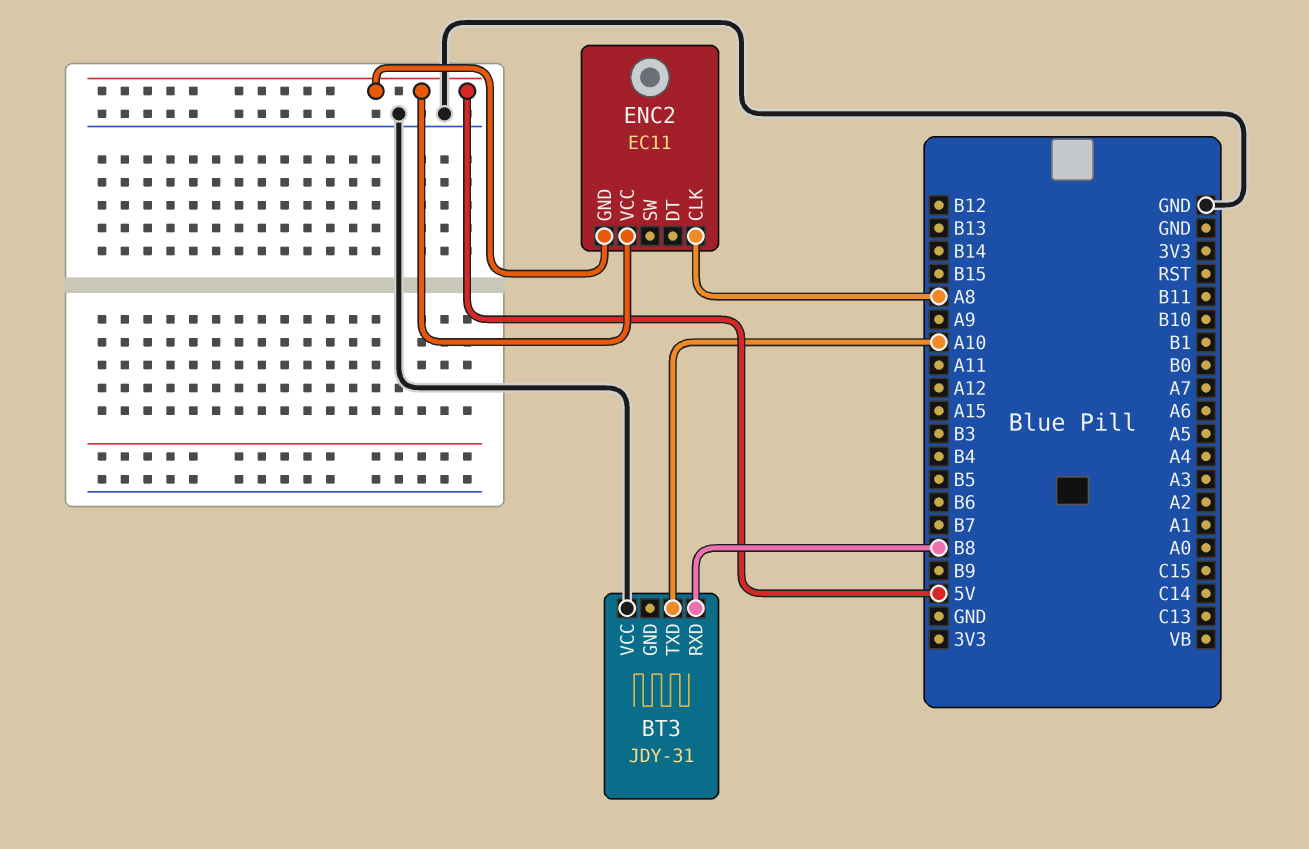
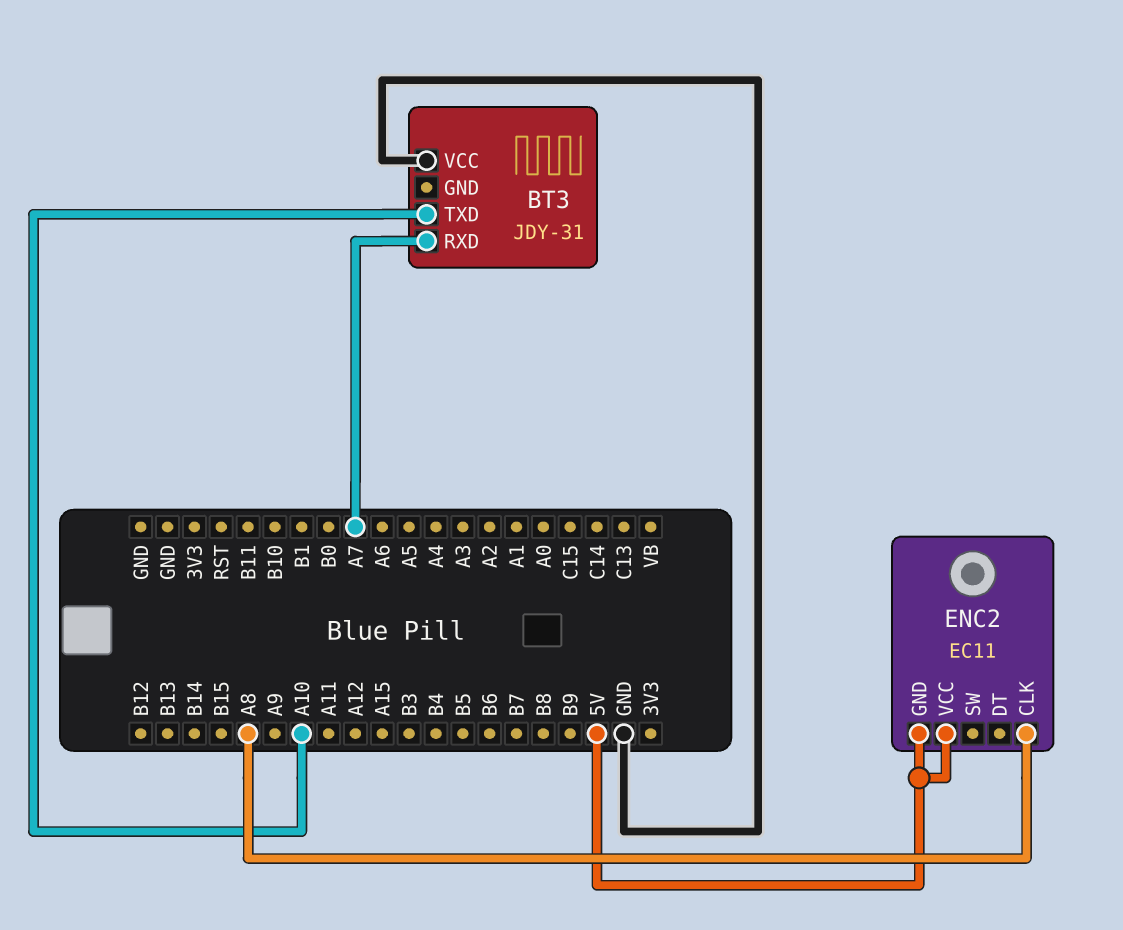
BT3 pin RXD: B8 -> A7

